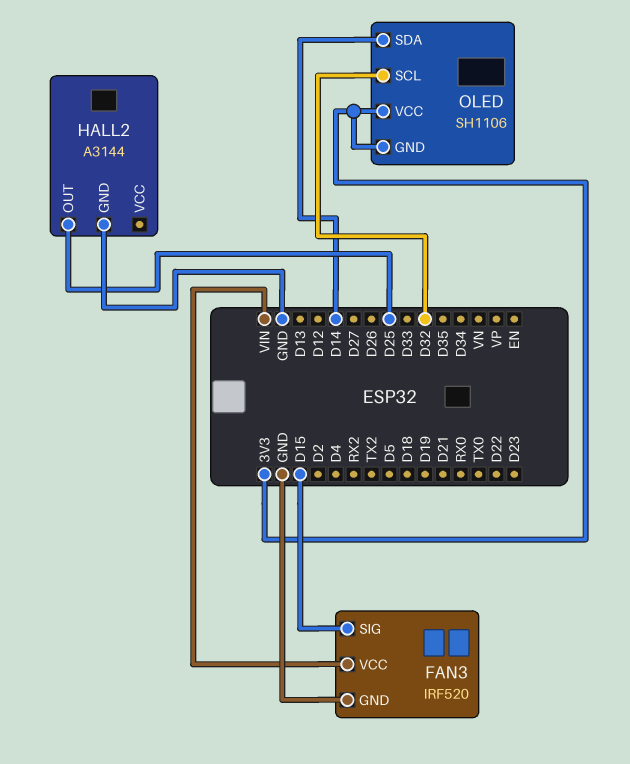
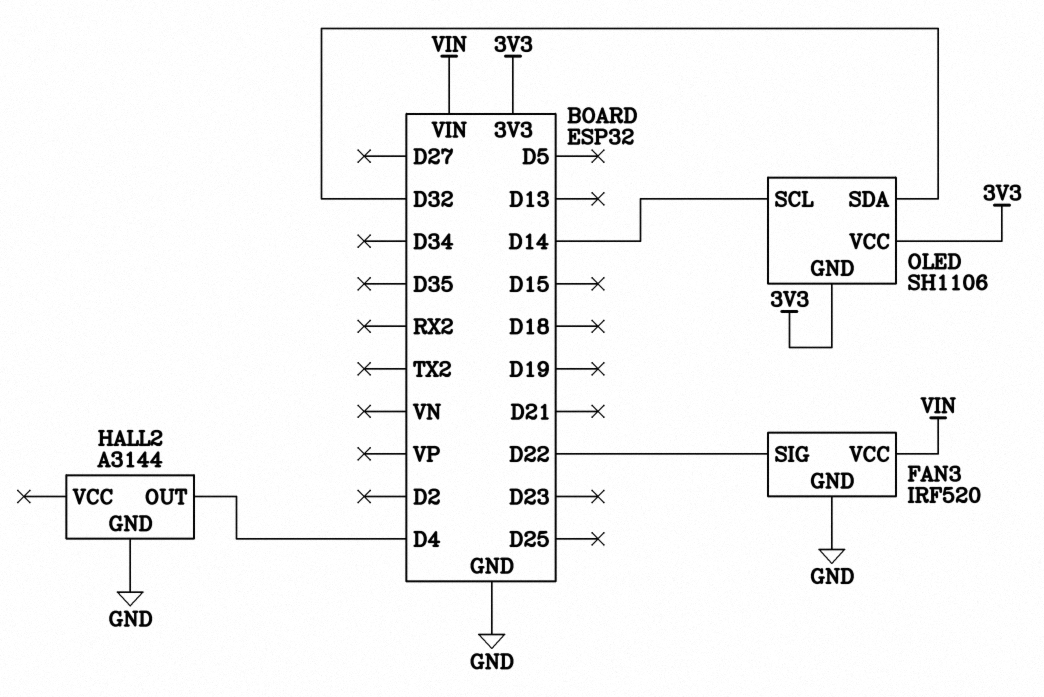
FAN3 pin SIG: D15 -> D22
HALL2 pin OUT: D25 -> D4
OLED pin SCL: D32 -> D14
OLED pin SDA: D14 -> D32

